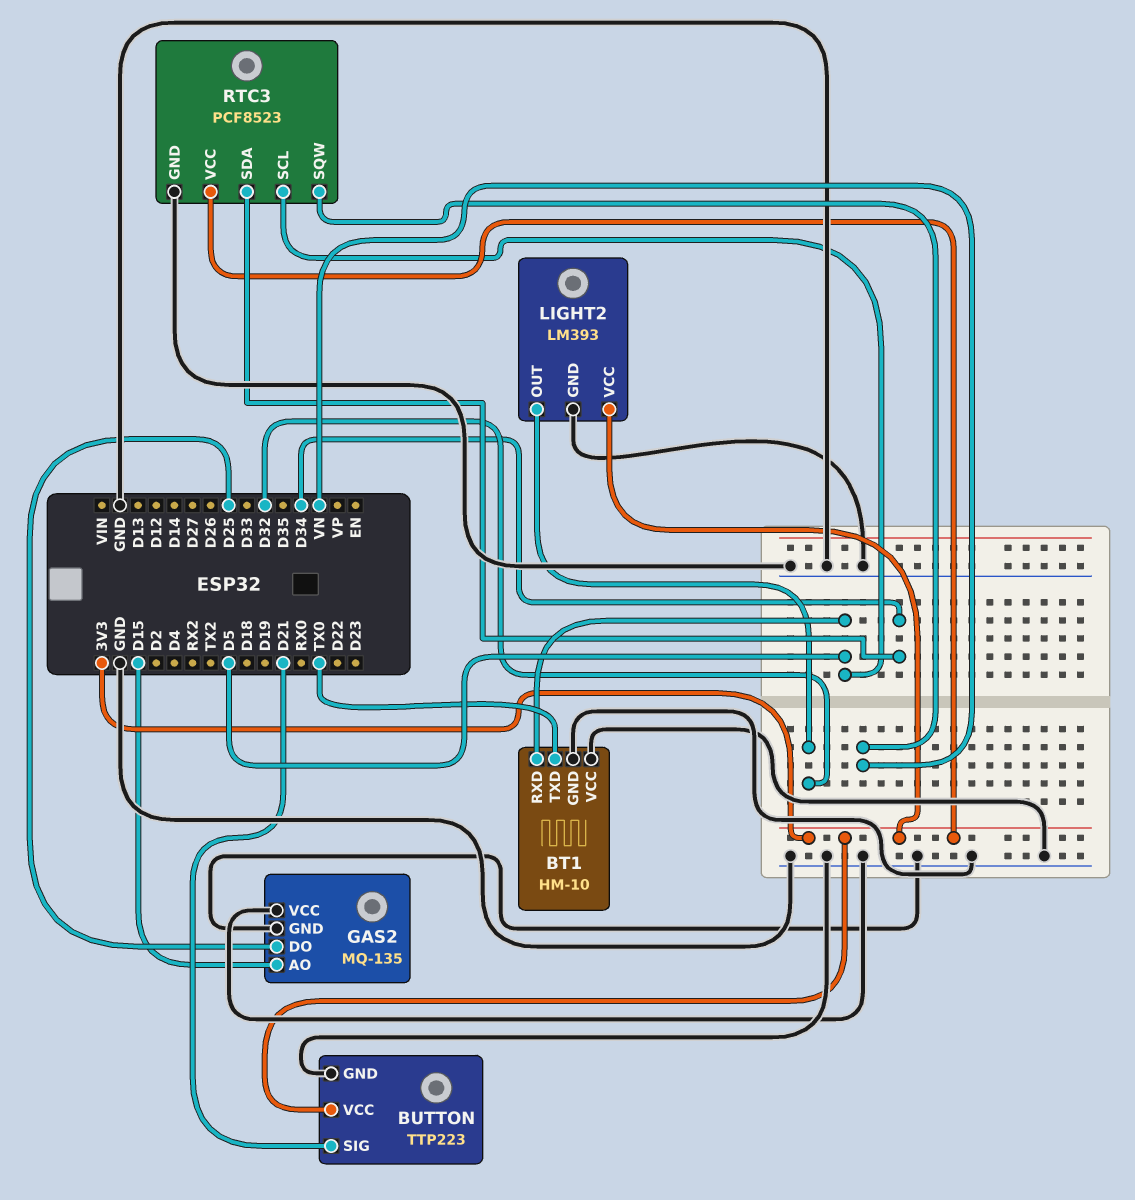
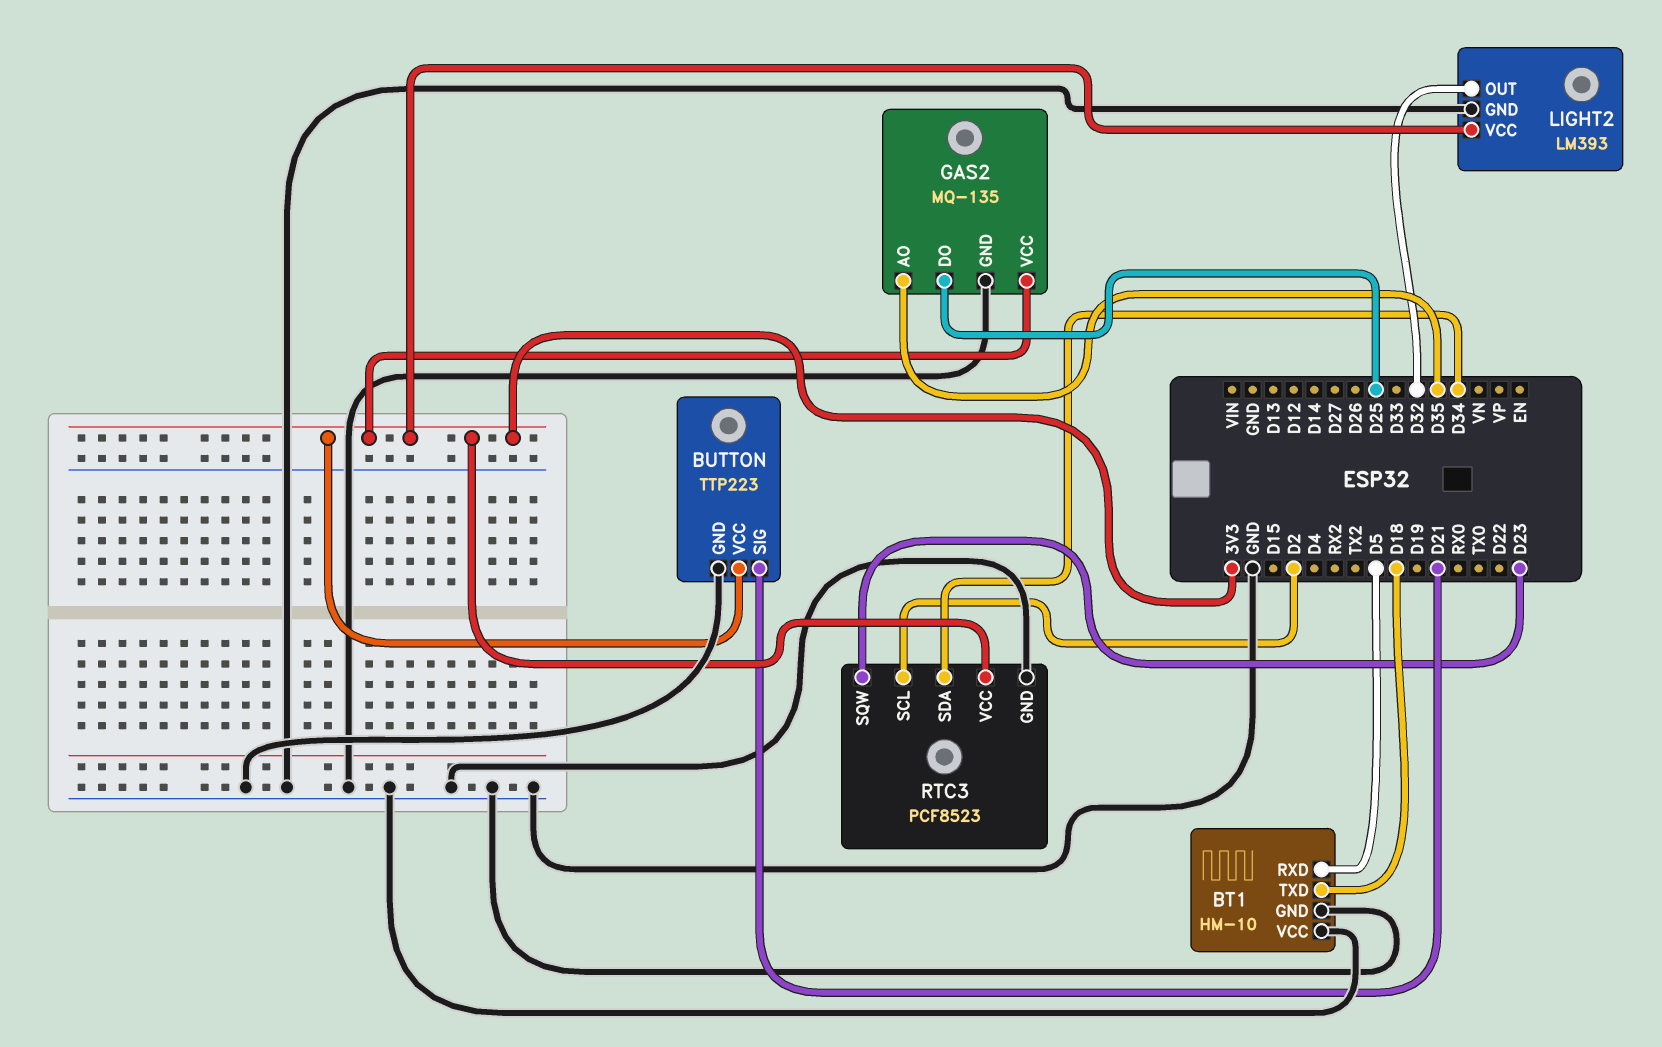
BT1 pin TXD: TX0 -> D18
GAS2 pin AO: D15 -> D35
GAS2 pin VCC: GND -> 3V3
RTC3 pin SCL: D5 -> D2
RTC3 pin SQW: VN -> D23

